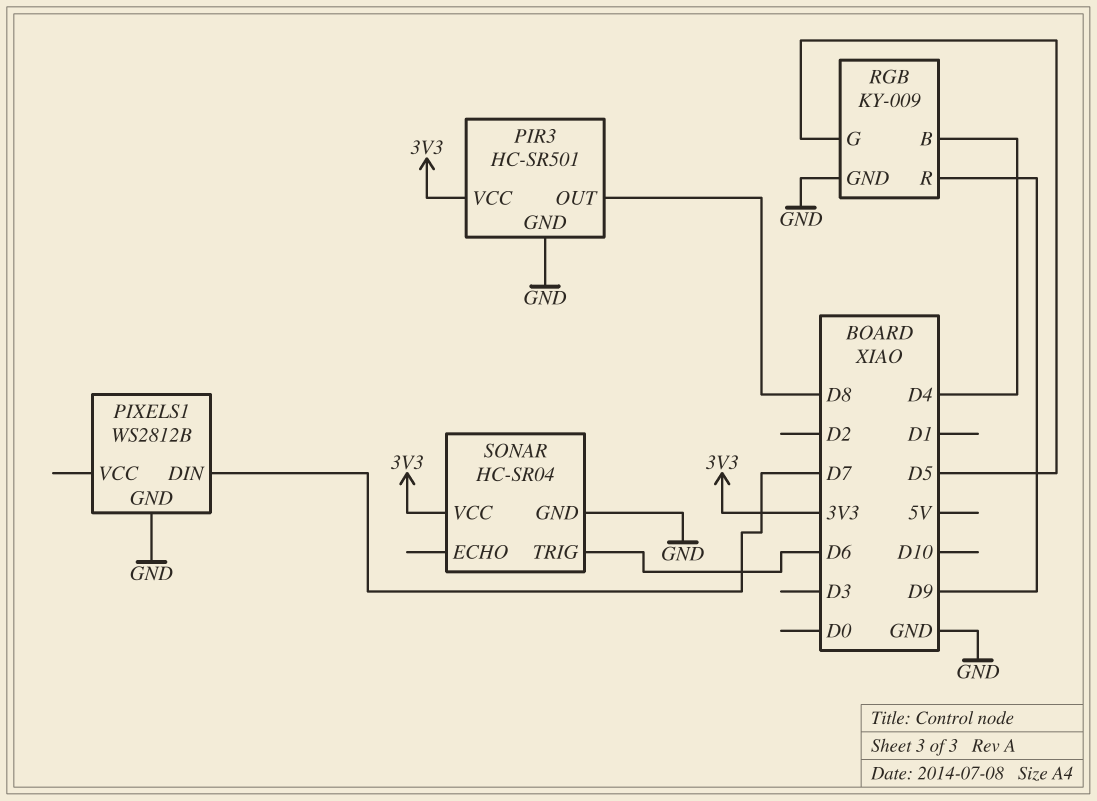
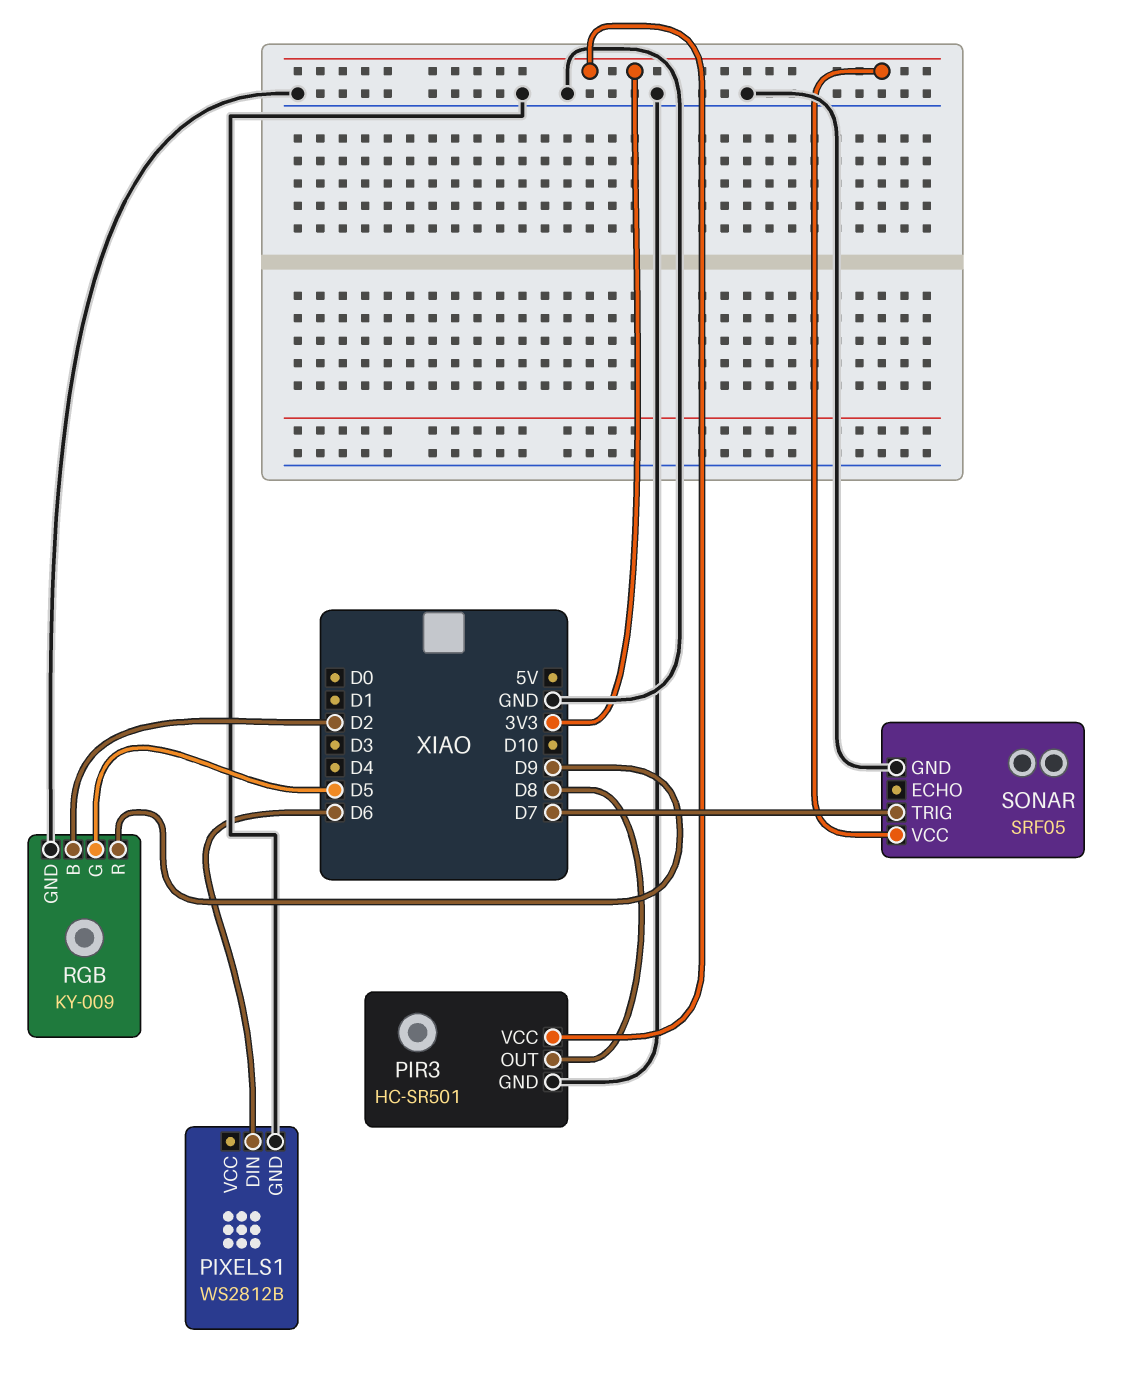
PIXELS1 pin DIN: D7 -> D6
RGB pin B: D4 -> D2
SONAR: HC-SR04 -> SRF05
SONAR pin TRIG: D6 -> D7

